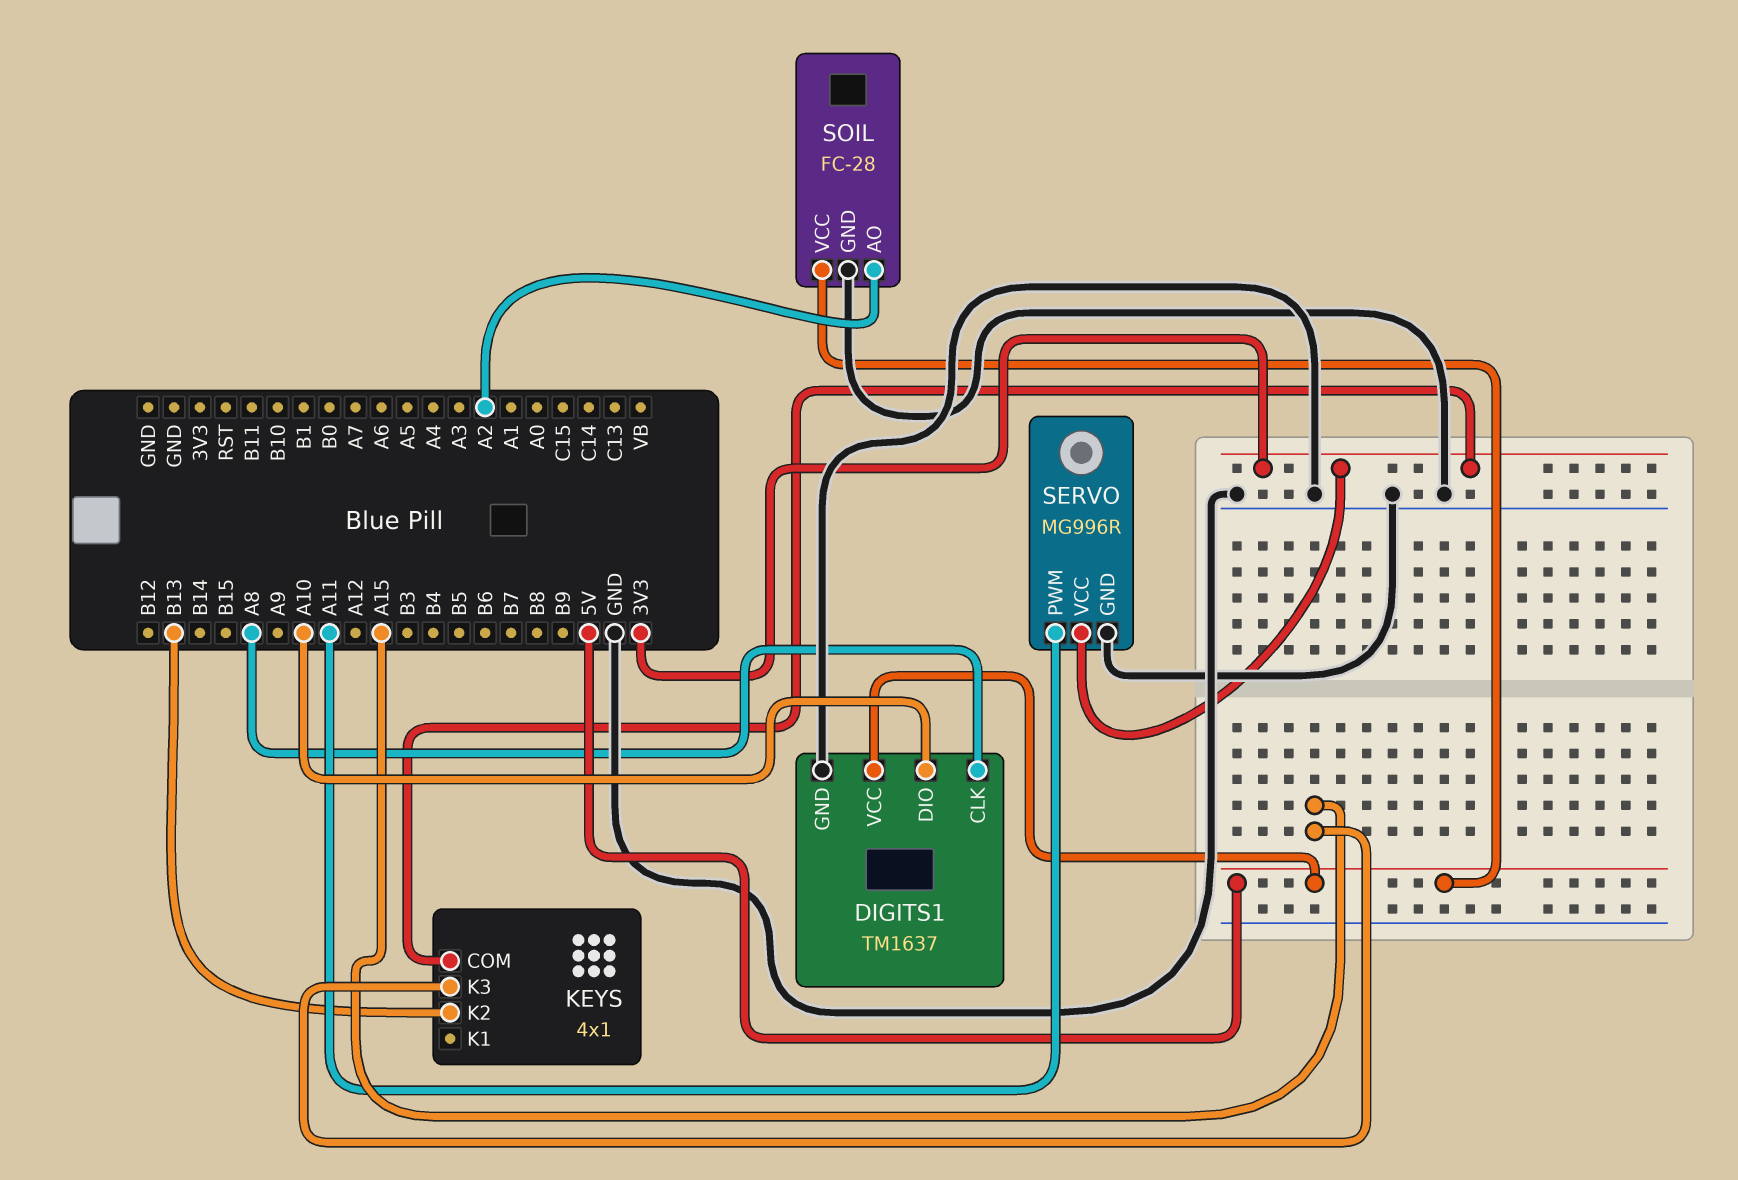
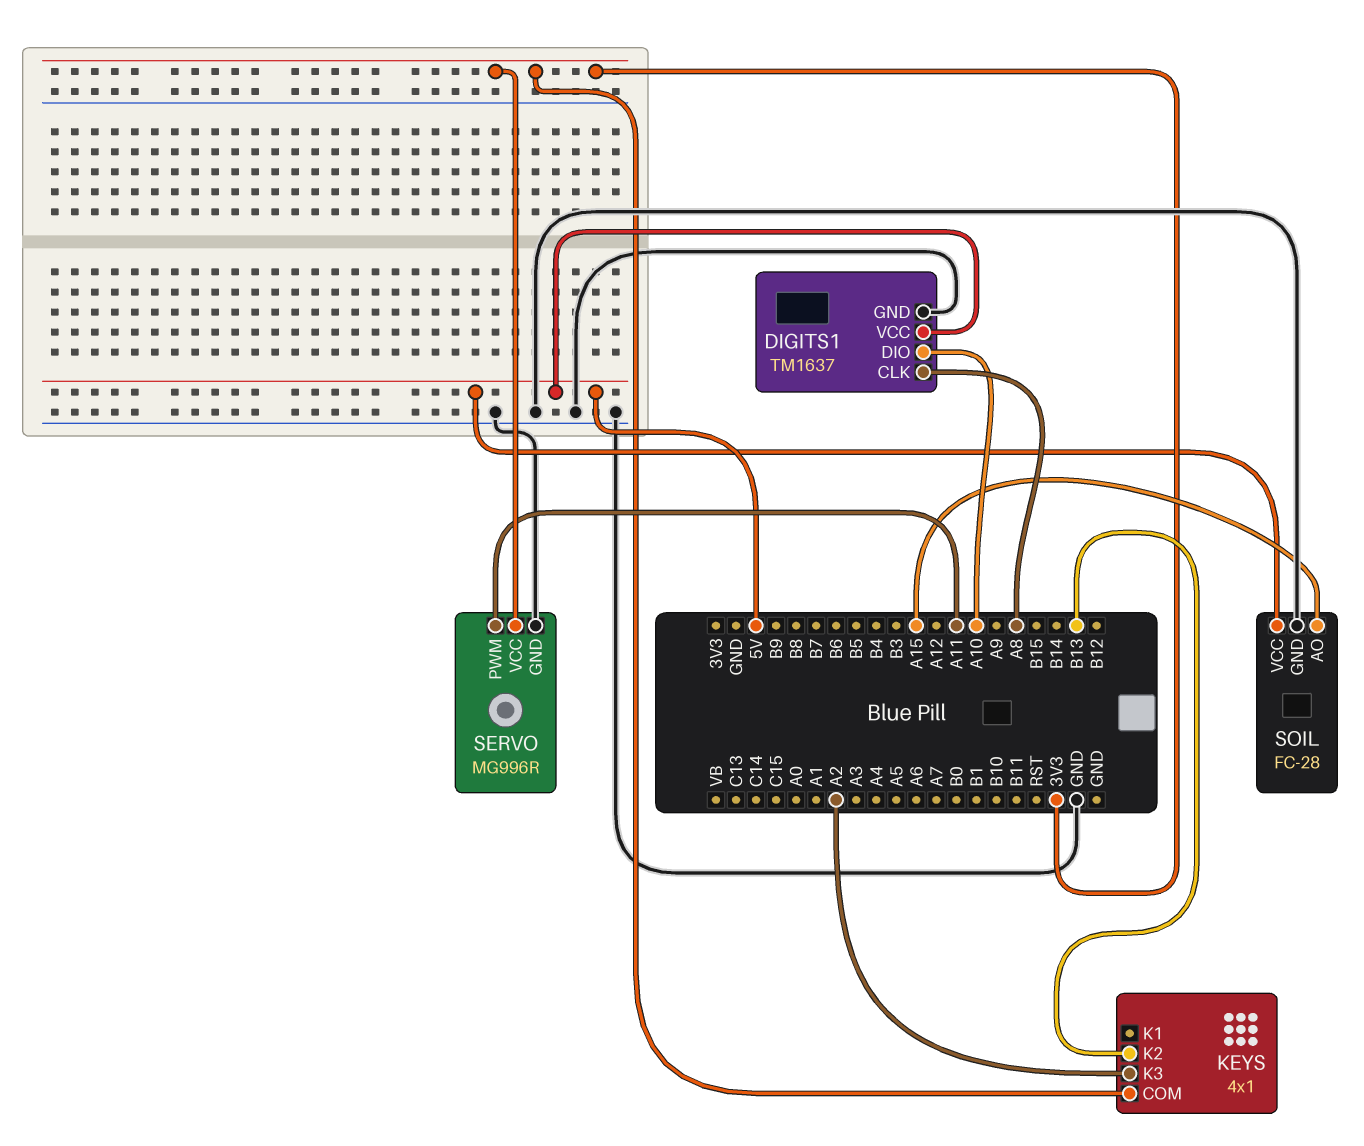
KEYS pin K3: A15 -> A2
SOIL pin AO: A2 -> A15

